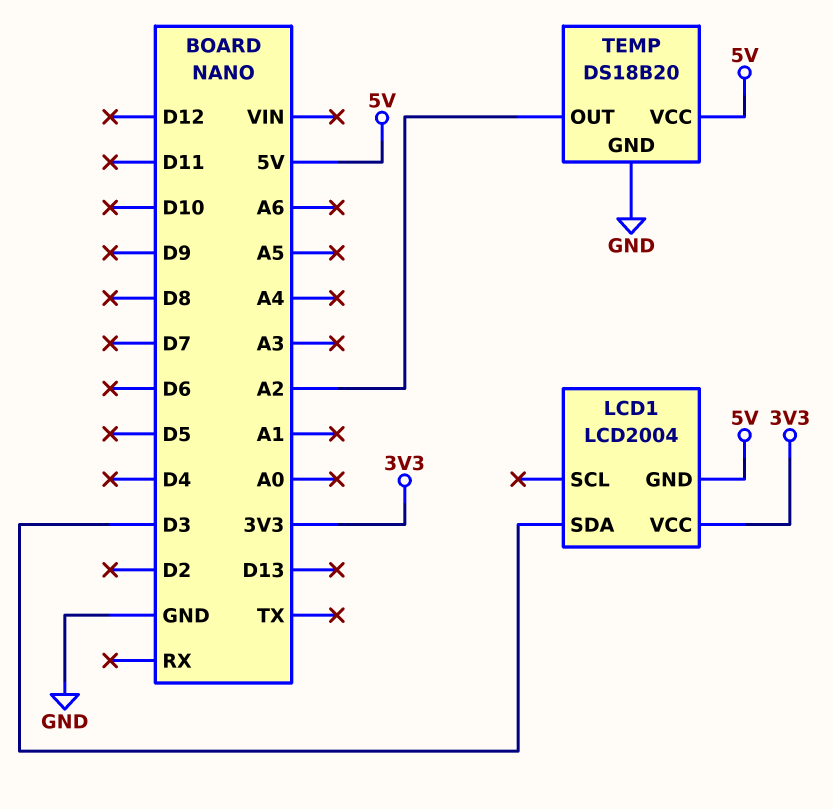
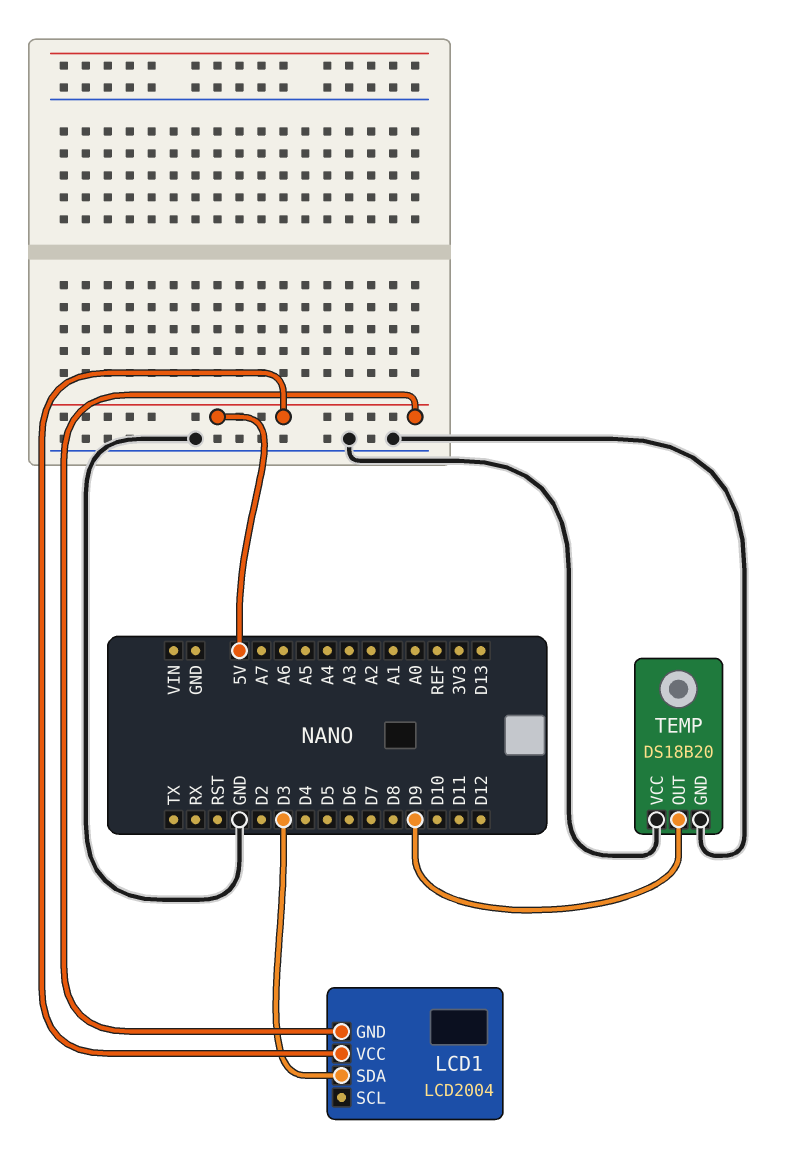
LCD1 pin VCC: 3V3 -> 5V
TEMP pin OUT: A2 -> D9
TEMP pin VCC: 5V -> GND

